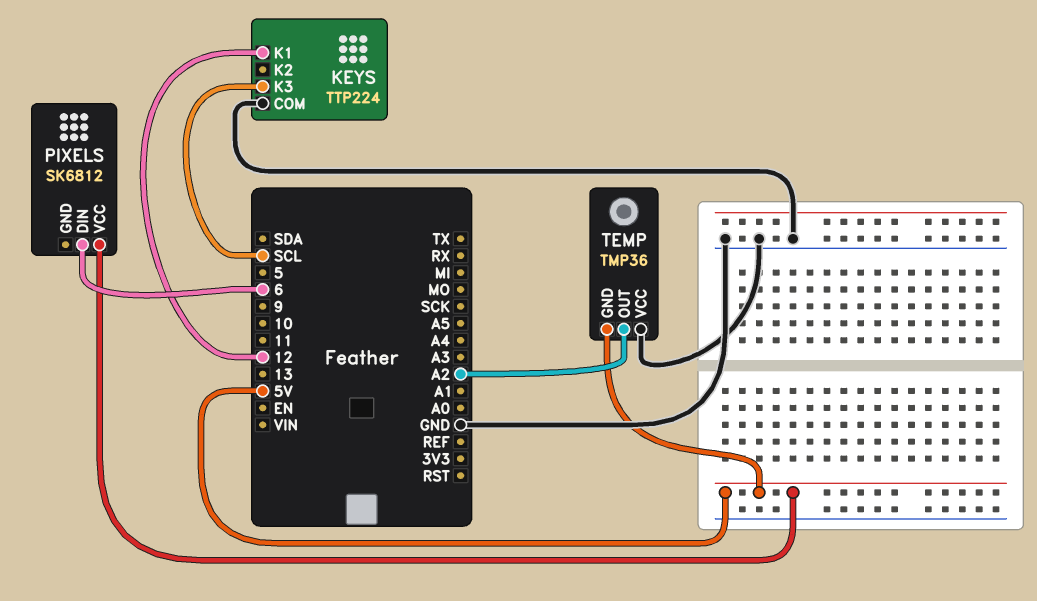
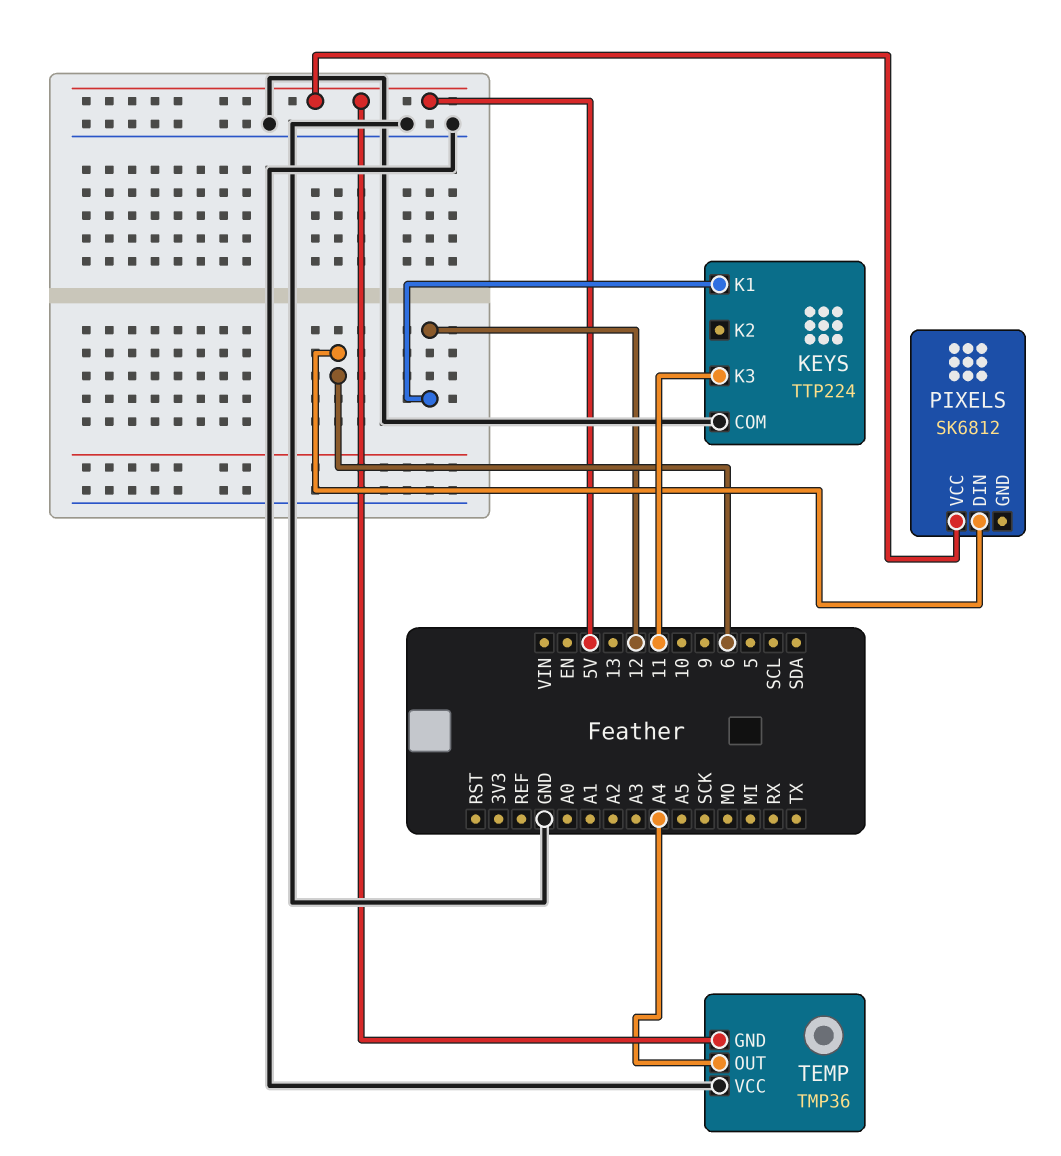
KEYS pin K3: SCL -> 11
TEMP pin OUT: A2 -> A4

